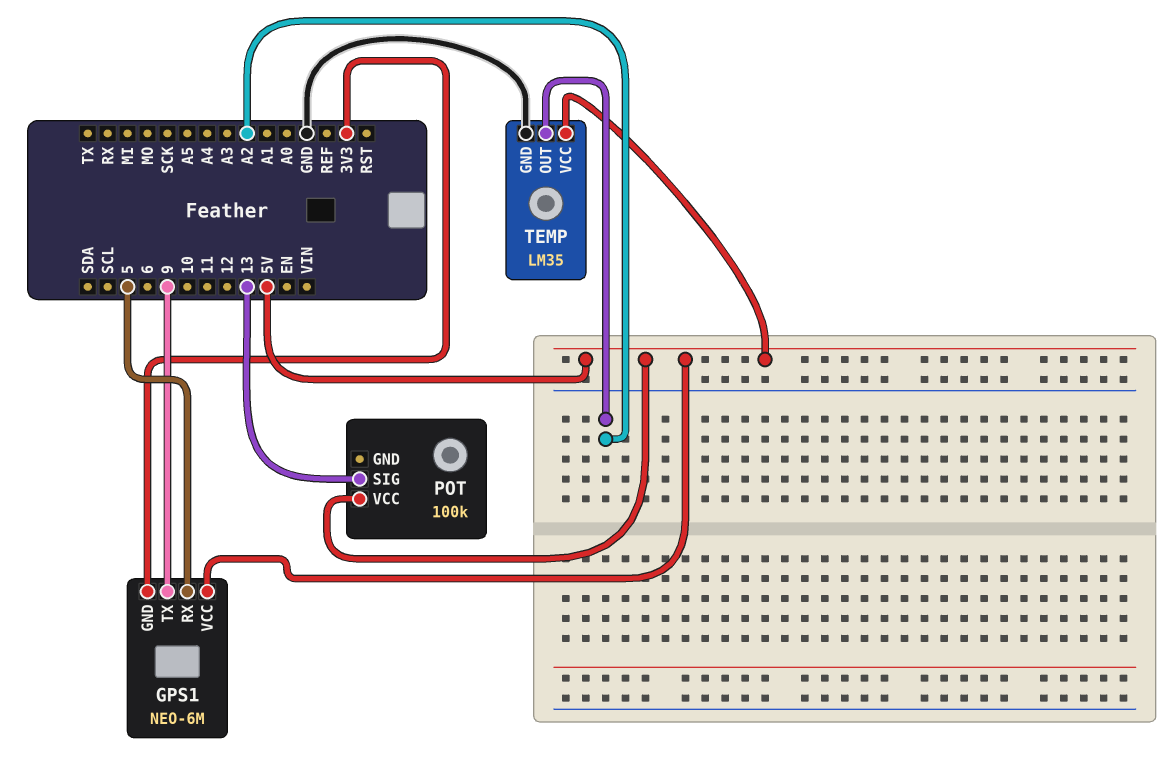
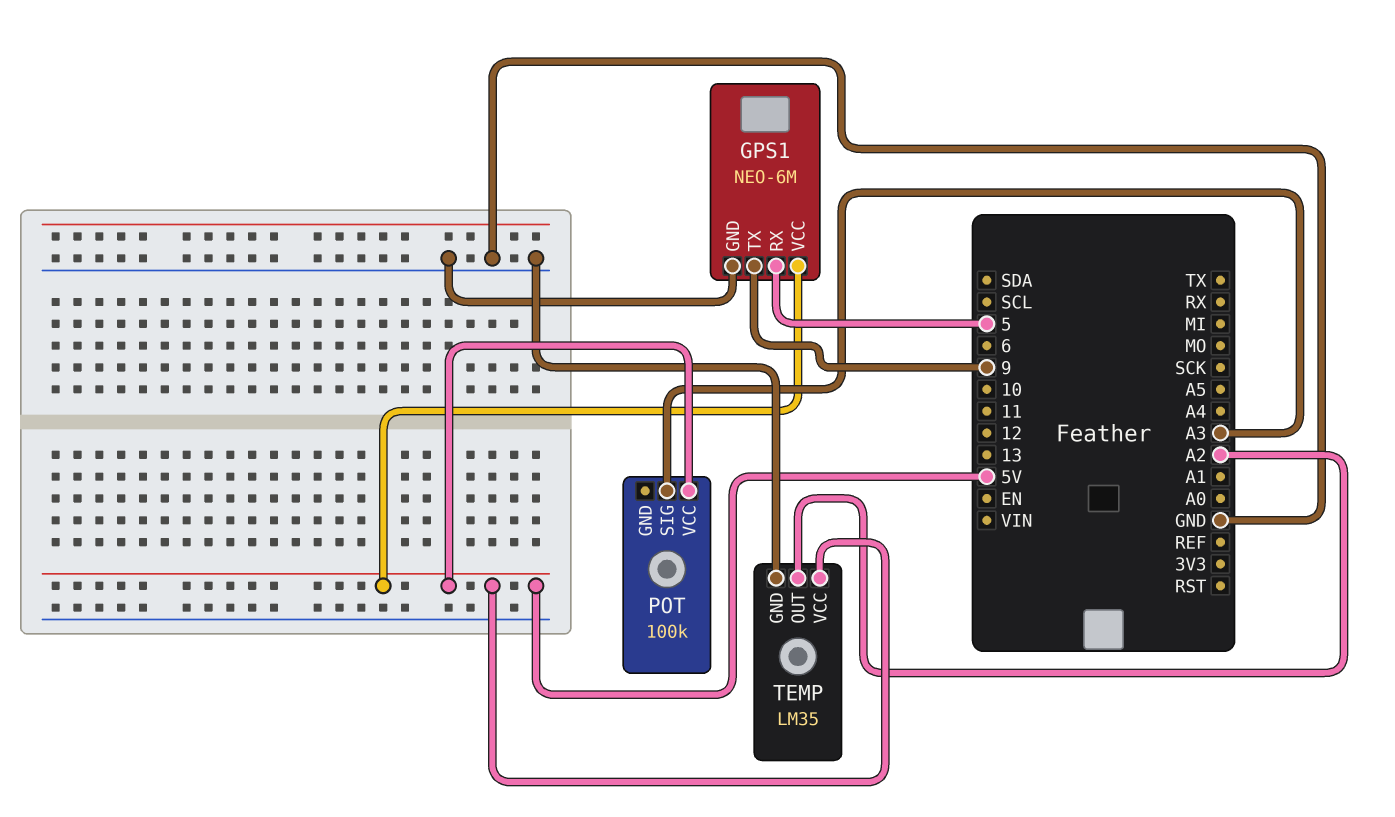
GPS1 pin GND: 3V3 -> GND
POT pin SIG: 13 -> A3

